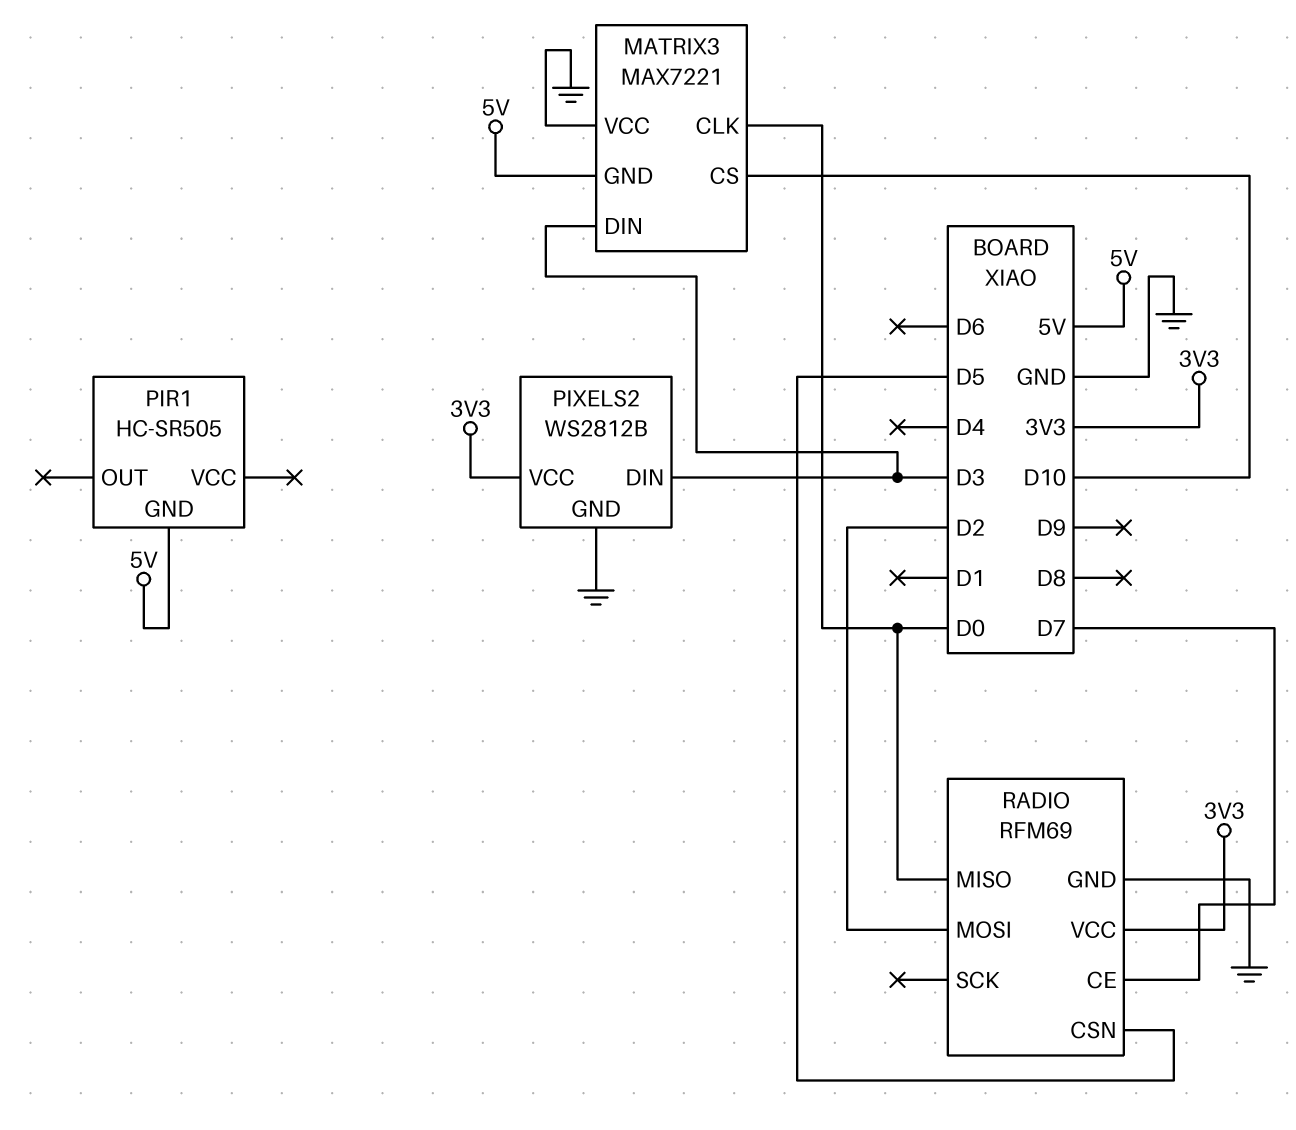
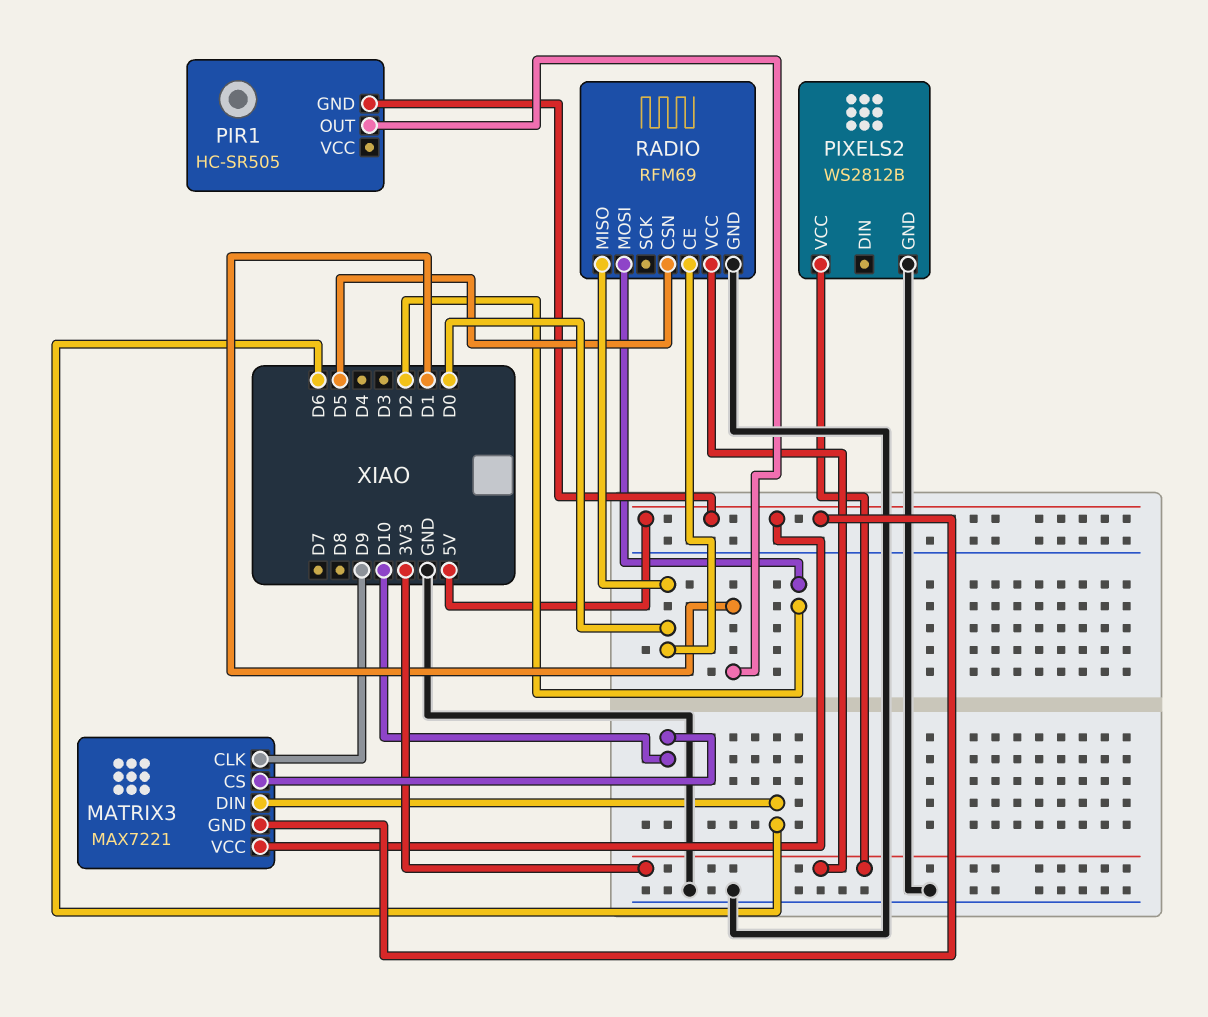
MATRIX3 pin CLK: D0 -> D9
MATRIX3 pin DIN: D3 -> D6
MATRIX3 pin VCC: GND -> 5V
PIR1 pin OUT: none -> D1
PIXELS2 pin DIN: D3 -> none
RADIO pin CE: D7 -> D0

